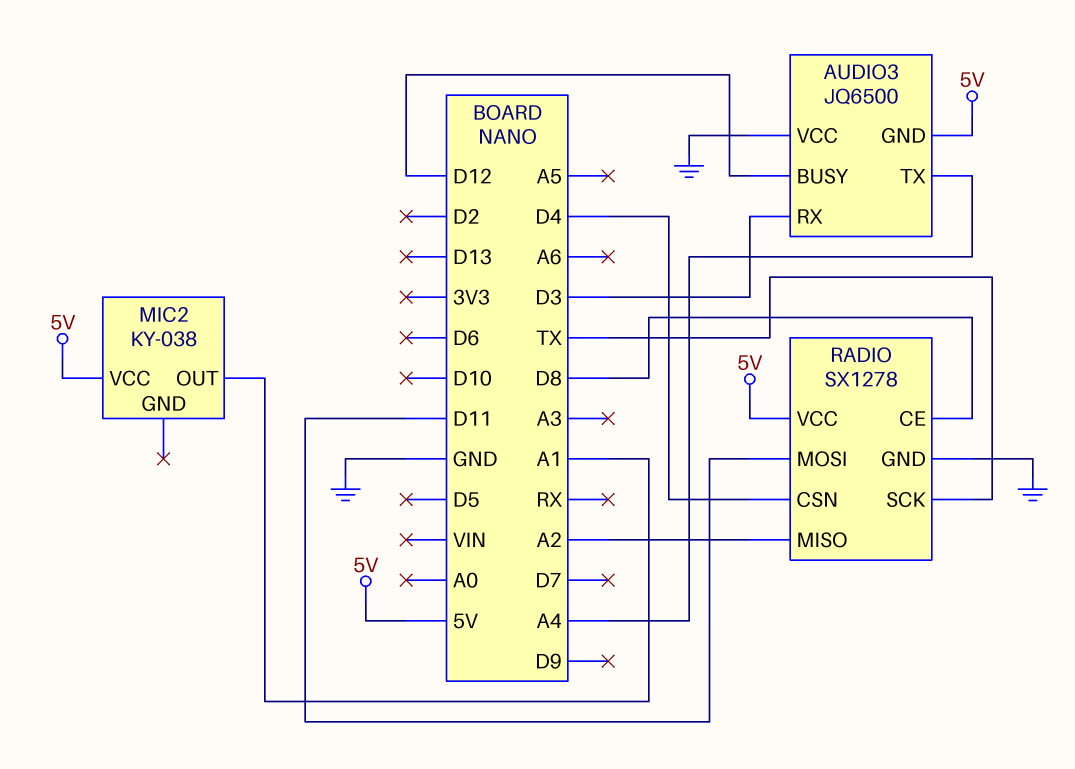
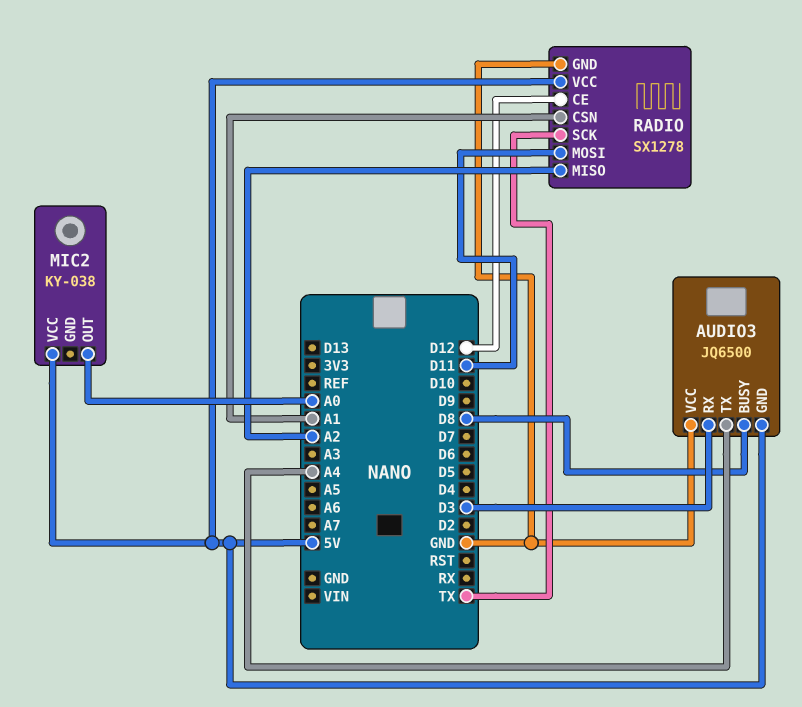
AUDIO3 pin BUSY: D12 -> D8
MIC2 pin OUT: A1 -> A0
RADIO pin CE: D8 -> D12
RADIO pin CSN: D4 -> A1

